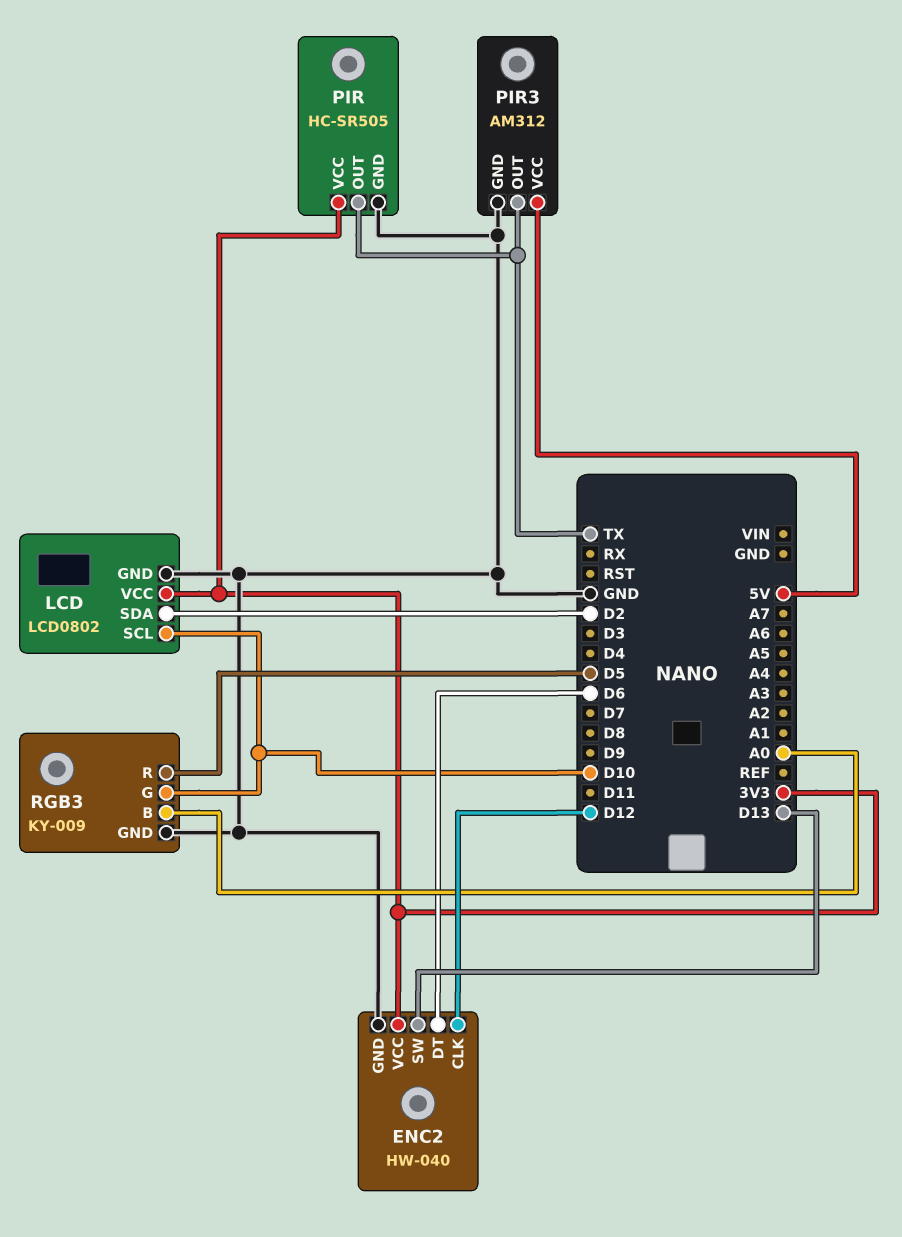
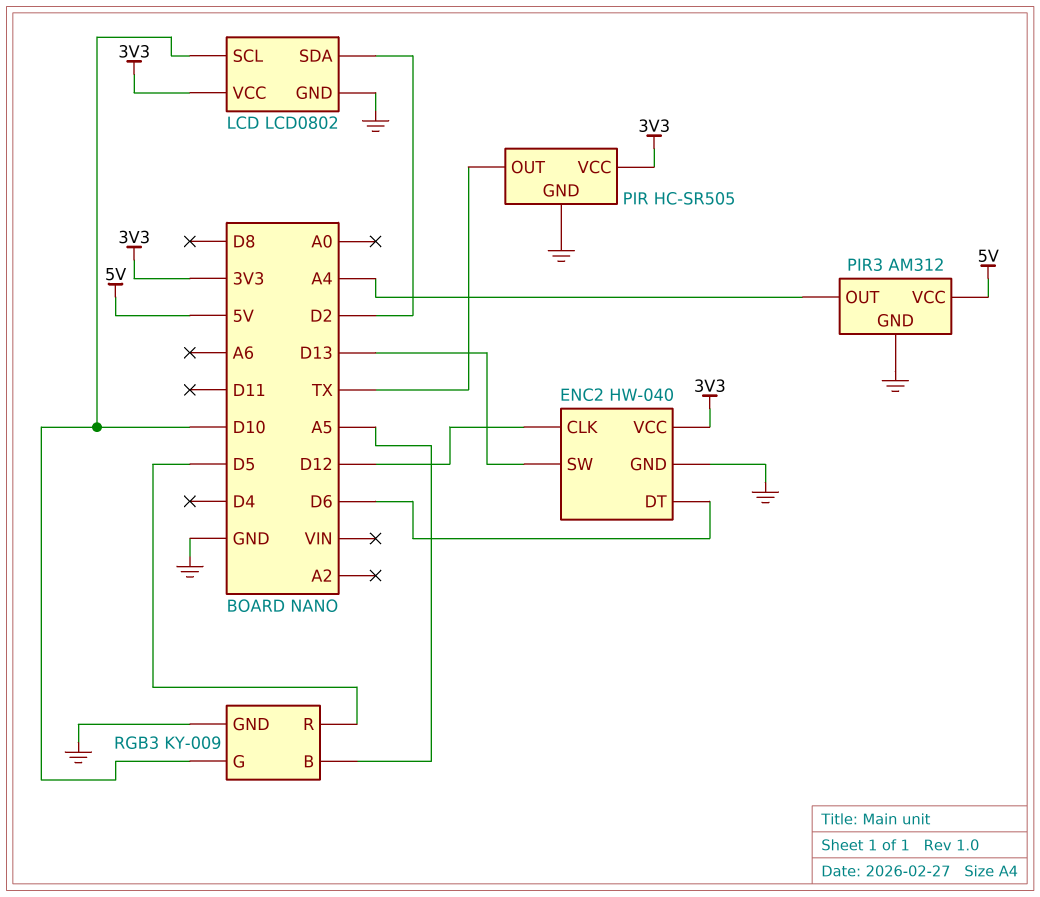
PIR3 pin OUT: TX -> A4
RGB3 pin B: A0 -> A5

